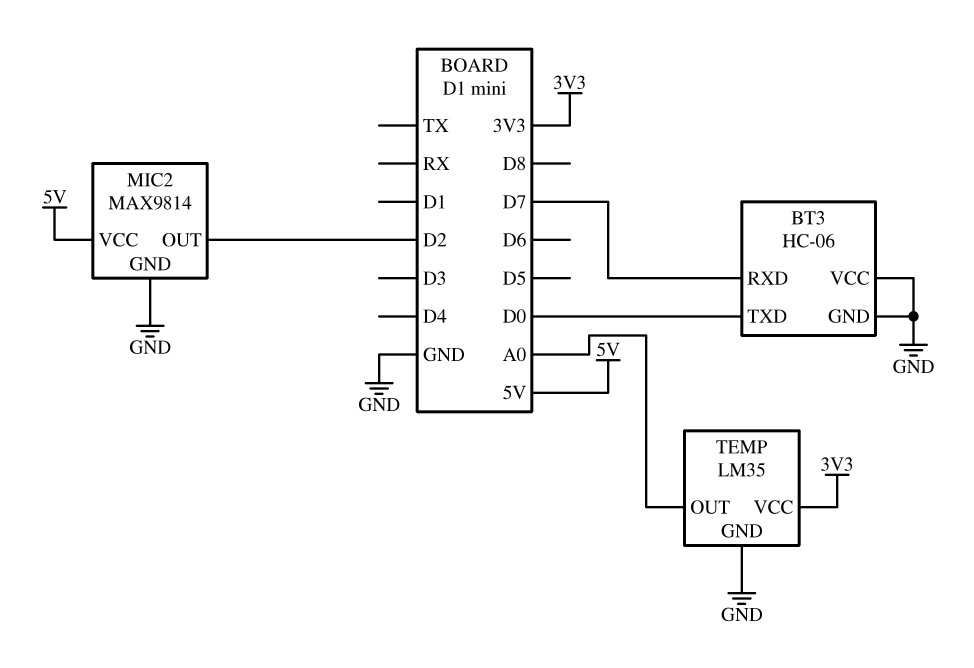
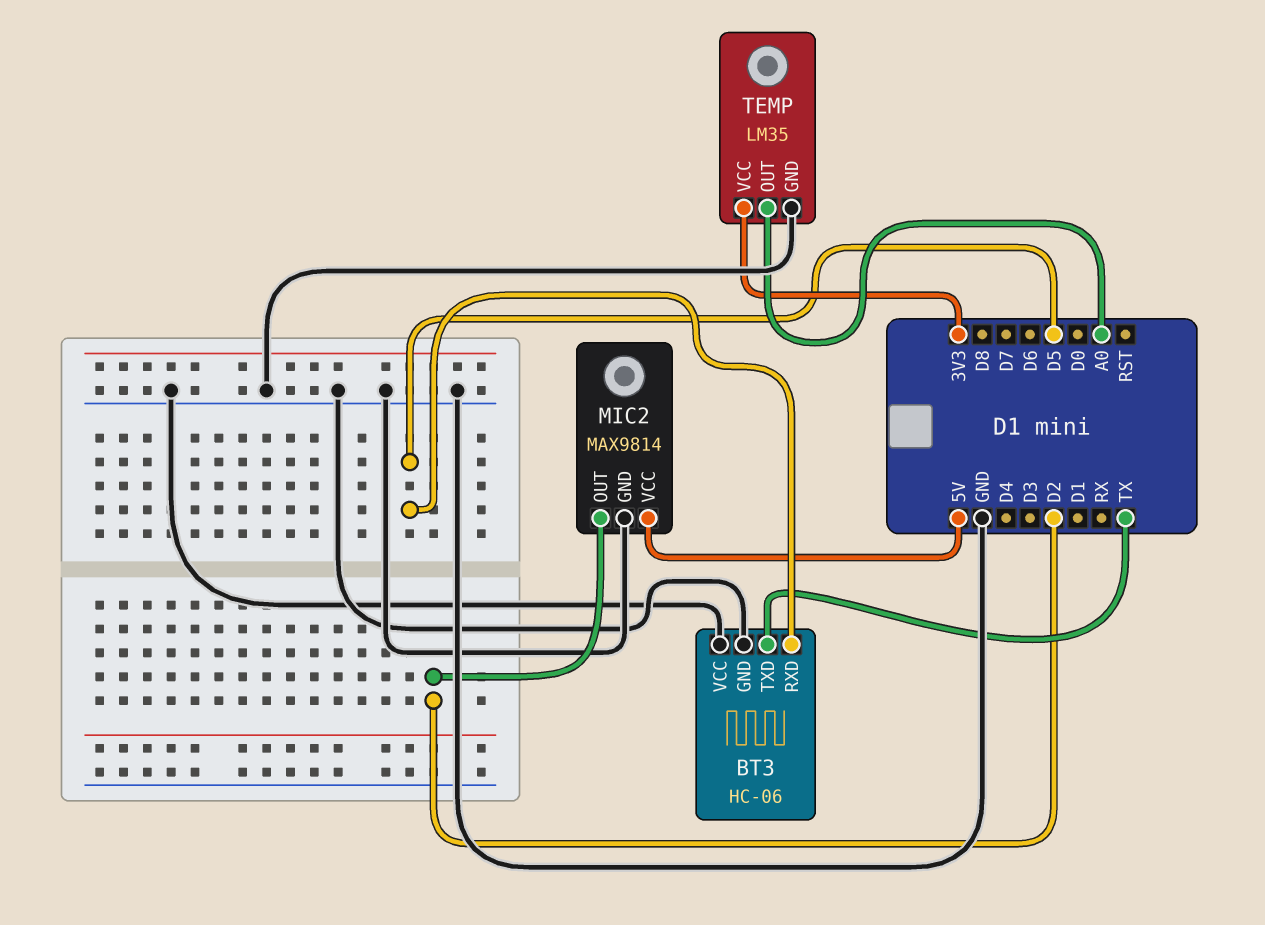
BT3 pin RXD: D7 -> D5
BT3 pin TXD: D0 -> TX

